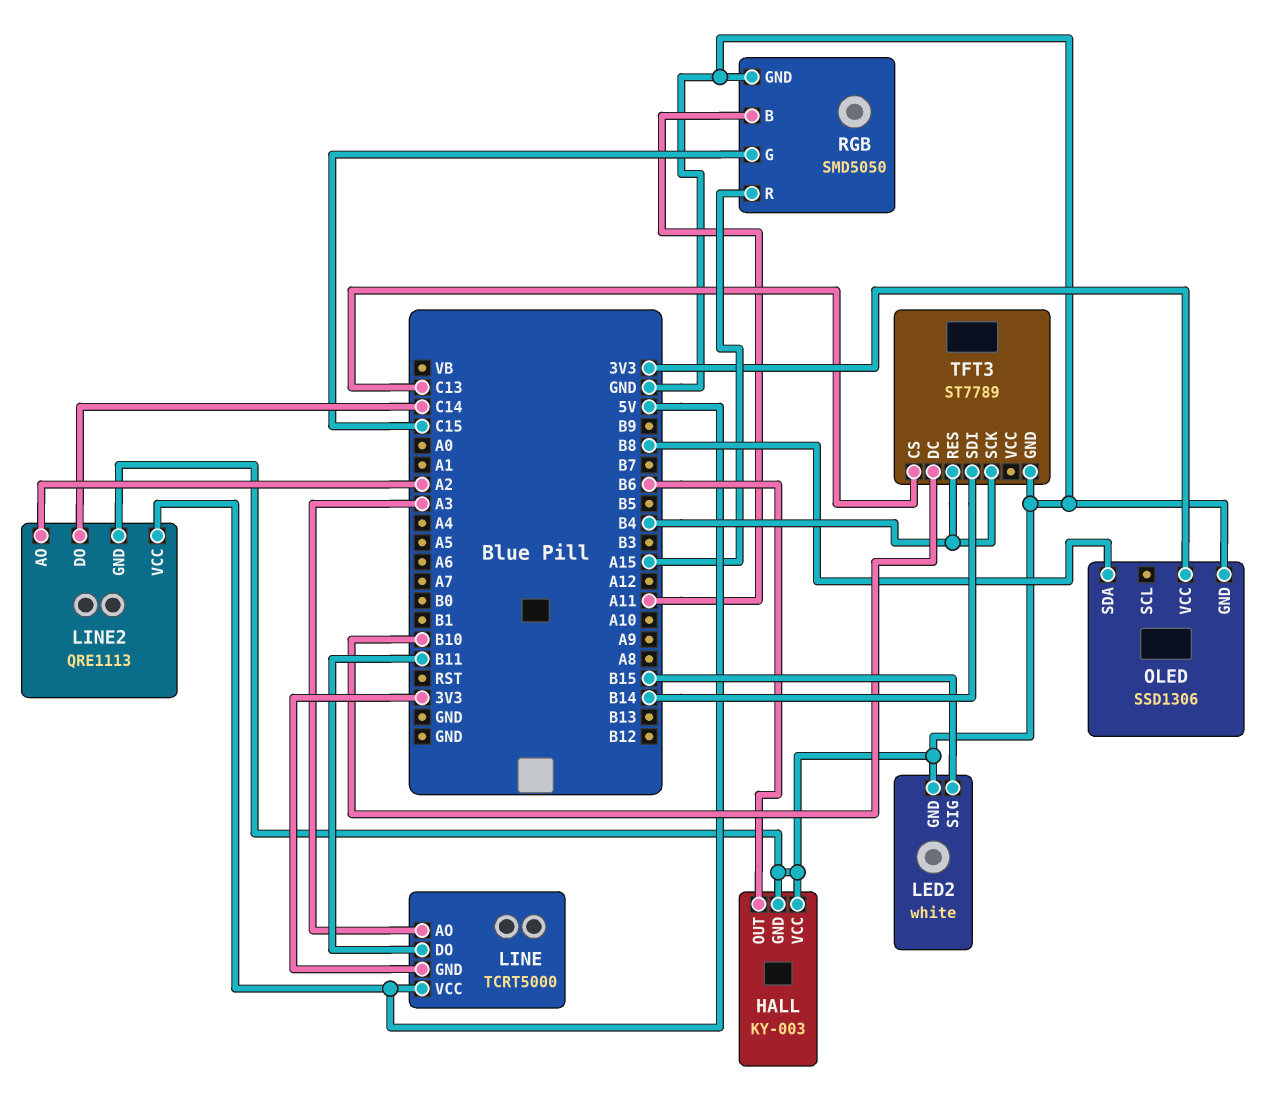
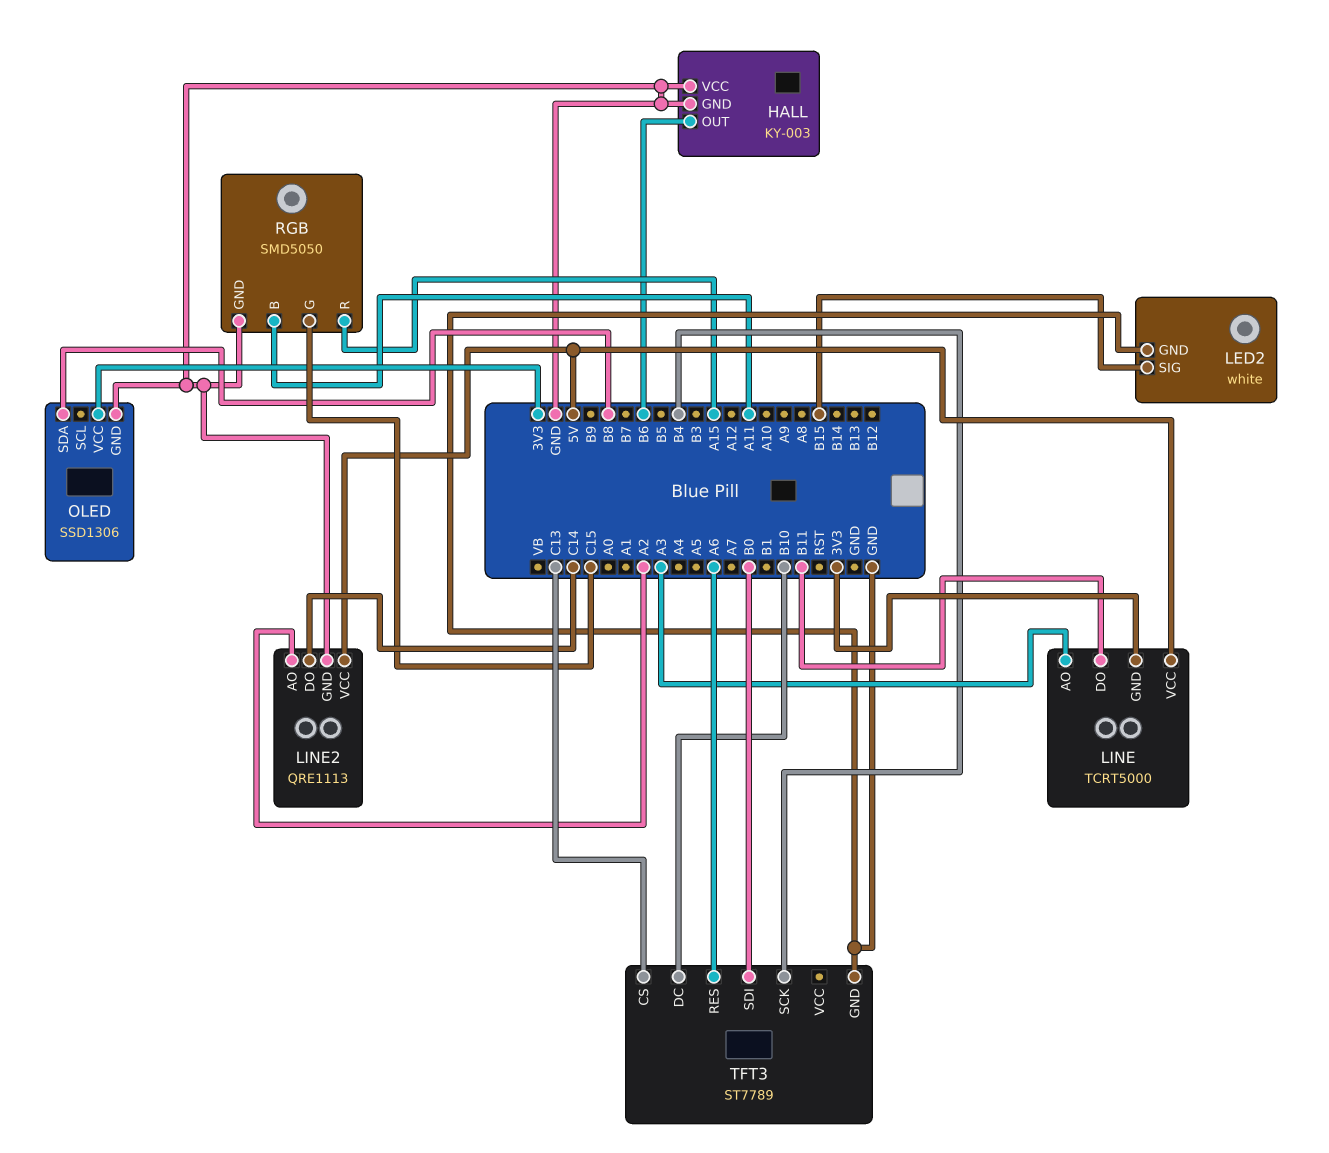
TFT3 pin RES: B4 -> A6
TFT3 pin SDI: B14 -> B0

